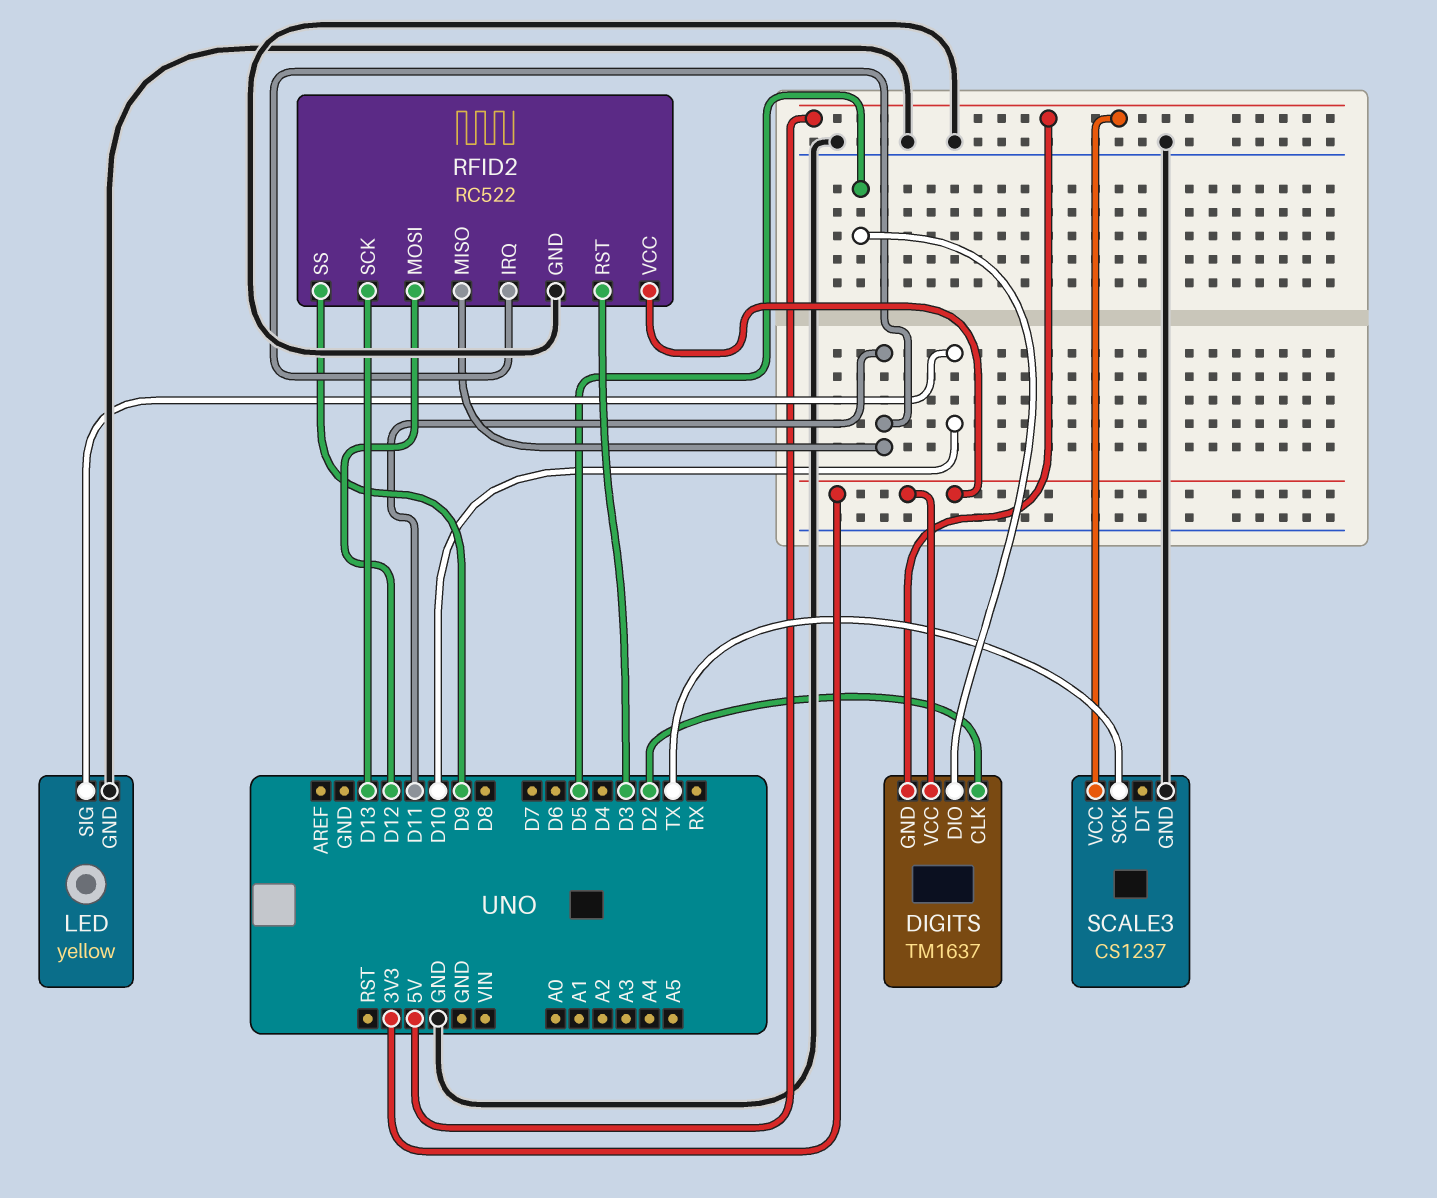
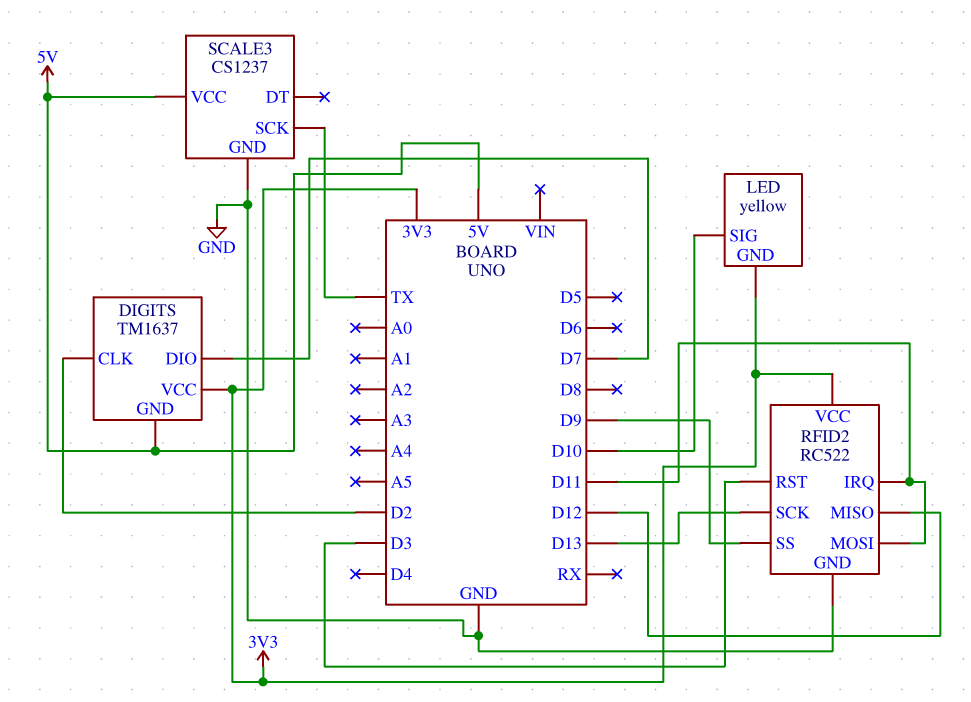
DIGITS pin DIO: D5 -> D7
LED pin GND: GND -> 3V3
RFID2 pin MISO: D11 -> D12
RFID2 pin MOSI: D12 -> D11

